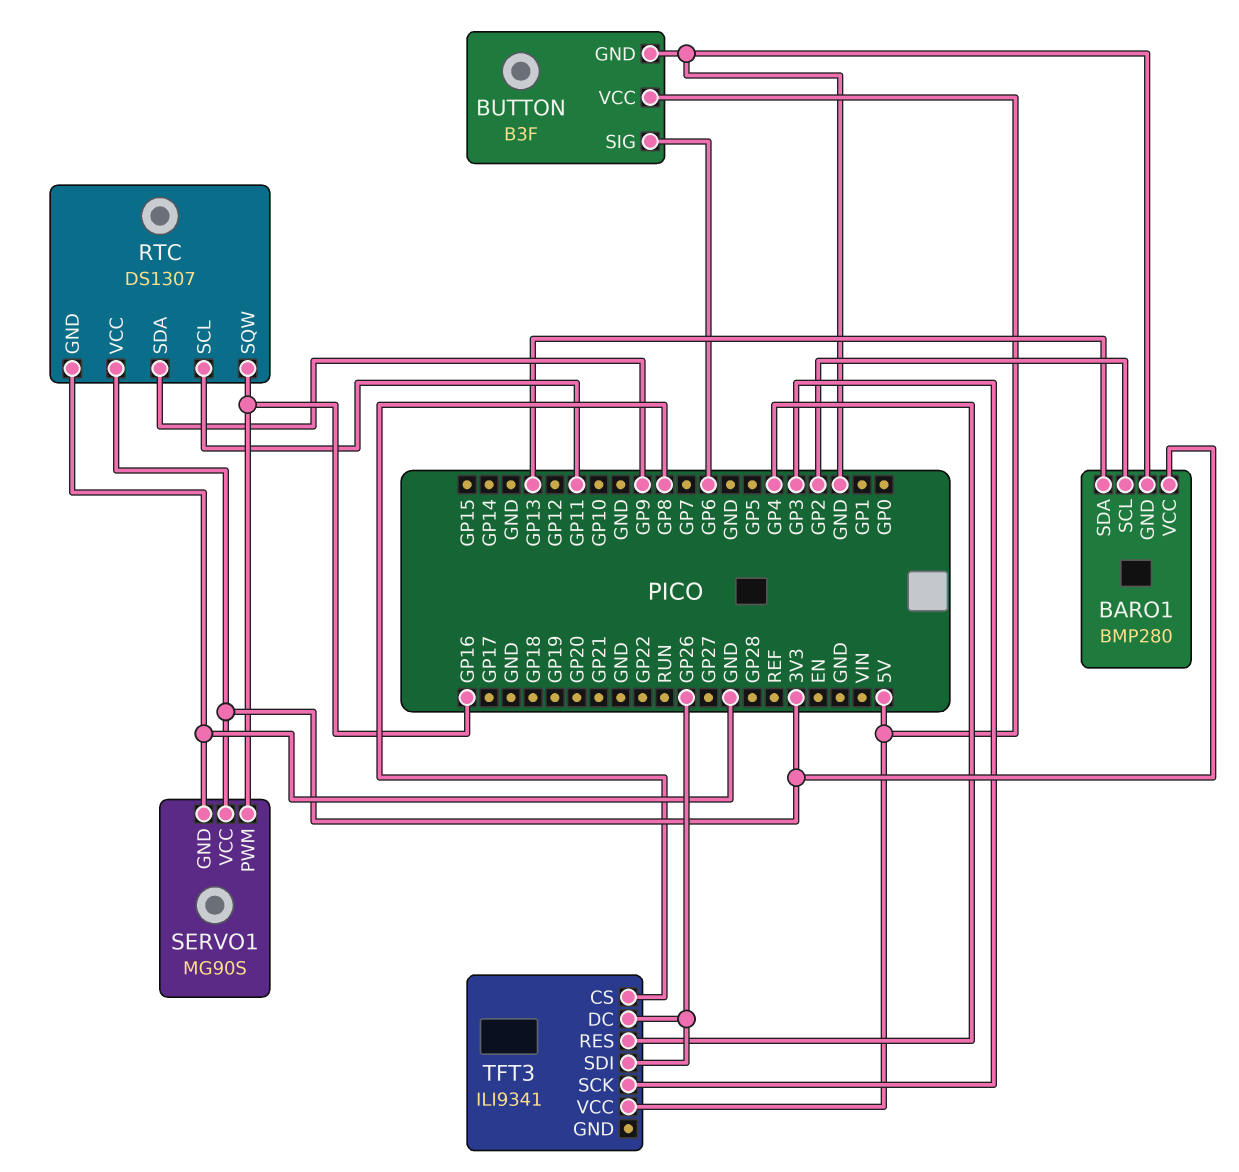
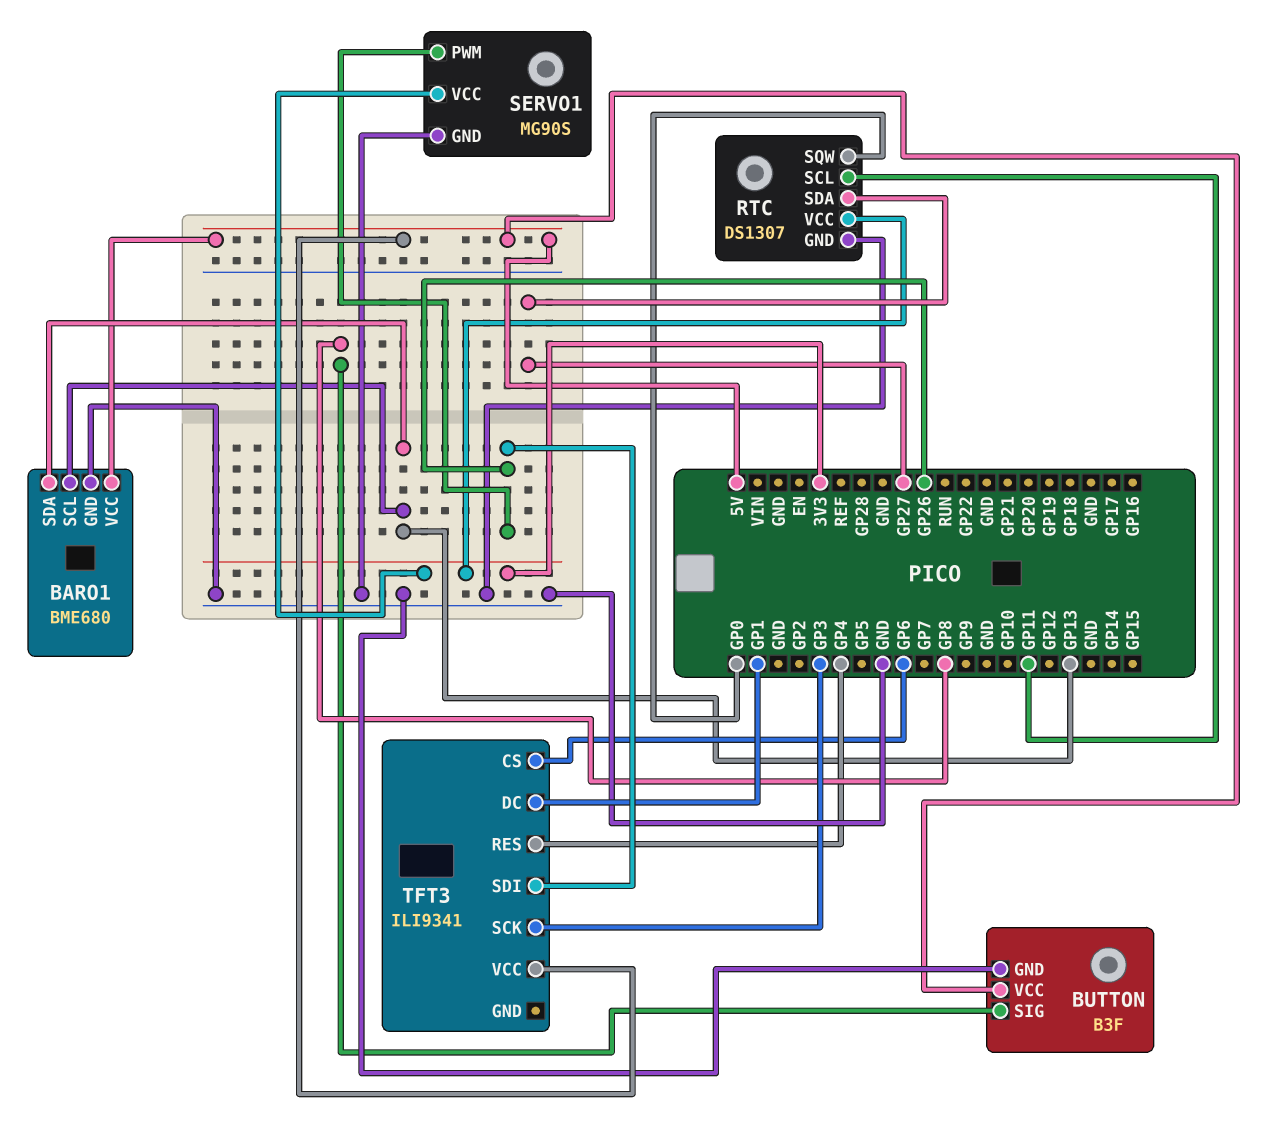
BARO1: BMP280 -> BME680
BARO1 pin SCL: GP2 -> GP13
BARO1 pin VCC: 3V3 -> 5V
BUTTON pin SIG: GP6 -> GP8
RTC pin SDA: GP9 -> GP27
RTC pin SQW: GP16 -> GP0
SERVO1 pin PWM: GP16 -> GP26
TFT3 pin CS: GP8 -> GP6
TFT3 pin DC: GP26 -> GP1

